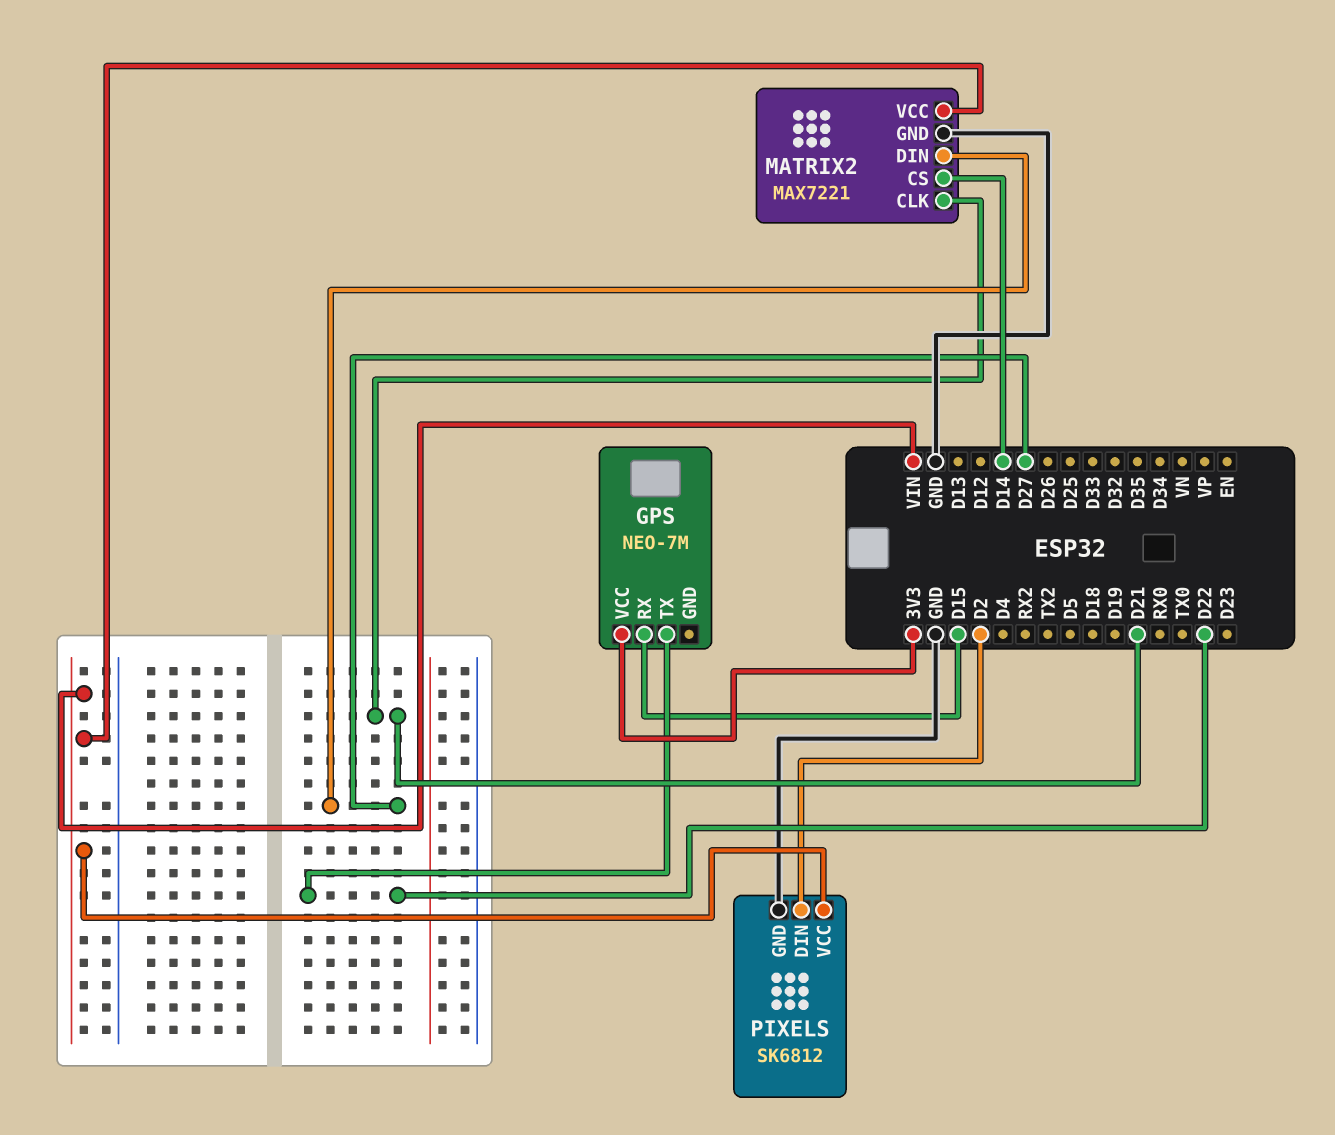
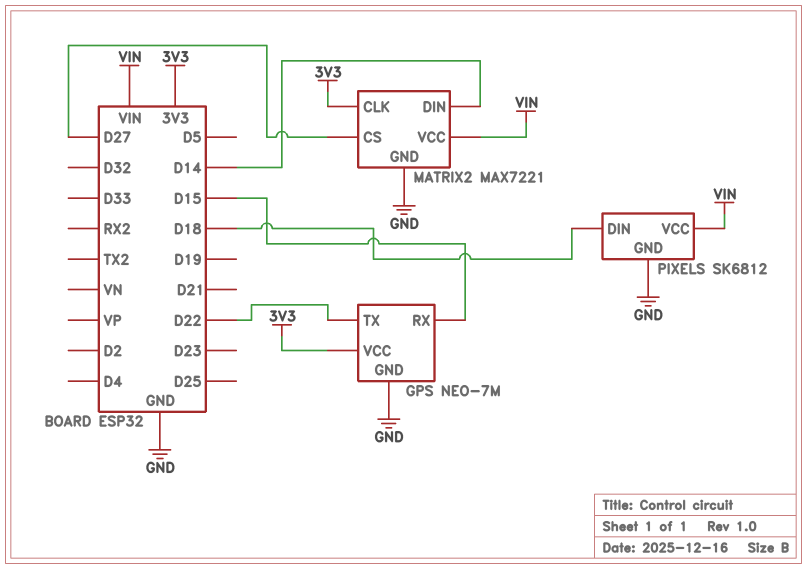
GPS pin GND: none -> GND
MATRIX2 pin CLK: D21 -> 3V3
MATRIX2 pin CS: D14 -> D27
MATRIX2 pin DIN: D27 -> D14
PIXELS pin DIN: D2 -> D18

